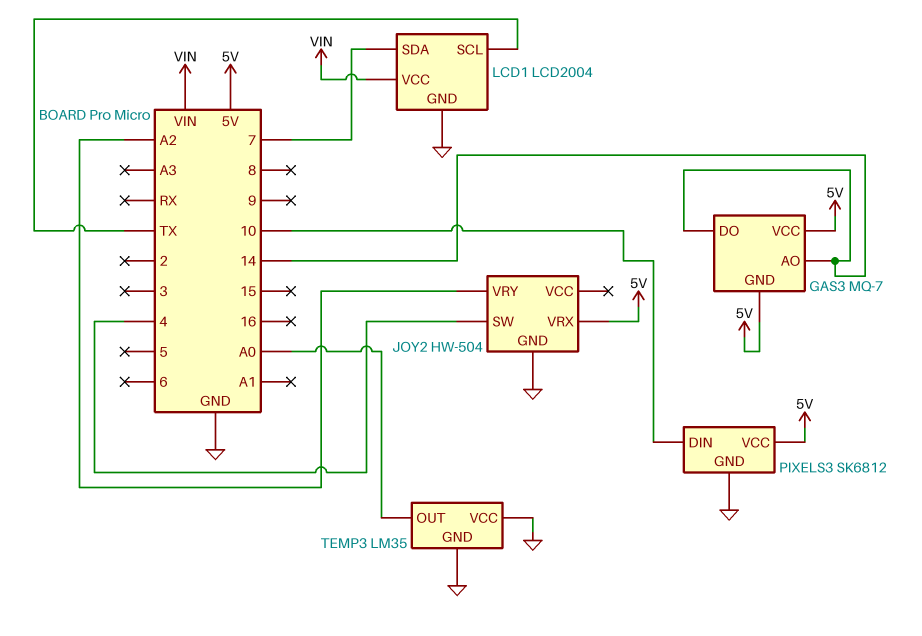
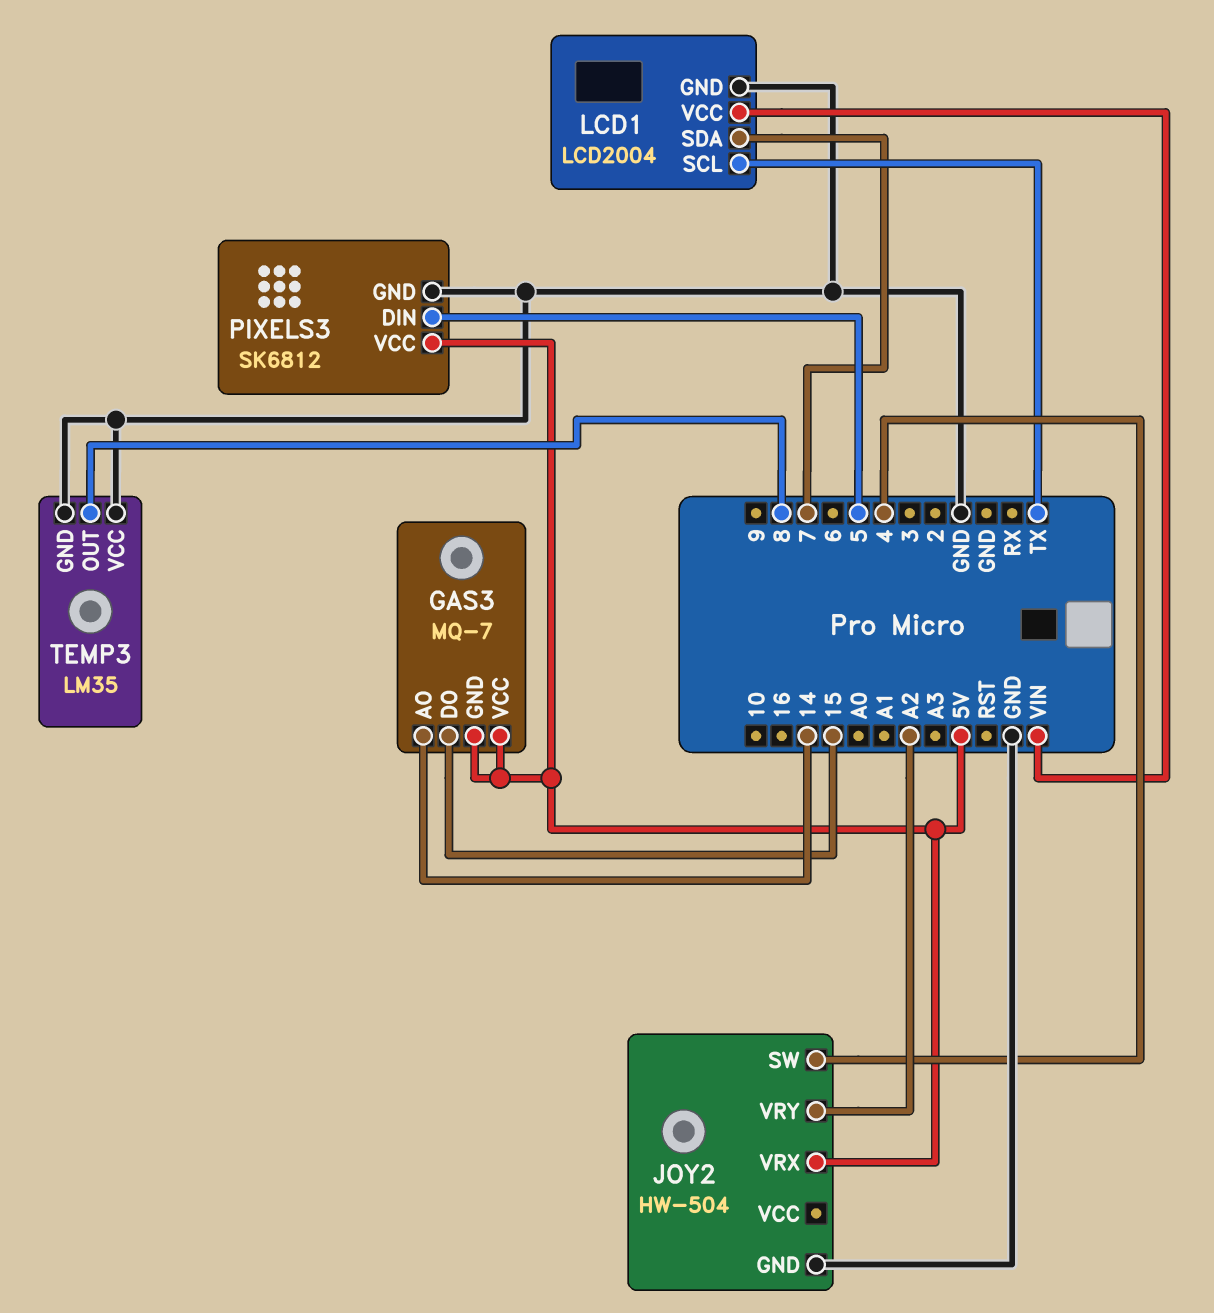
GAS3 pin DO: 14 -> 15
PIXELS3 pin DIN: 10 -> 5
TEMP3 pin OUT: A0 -> 8

